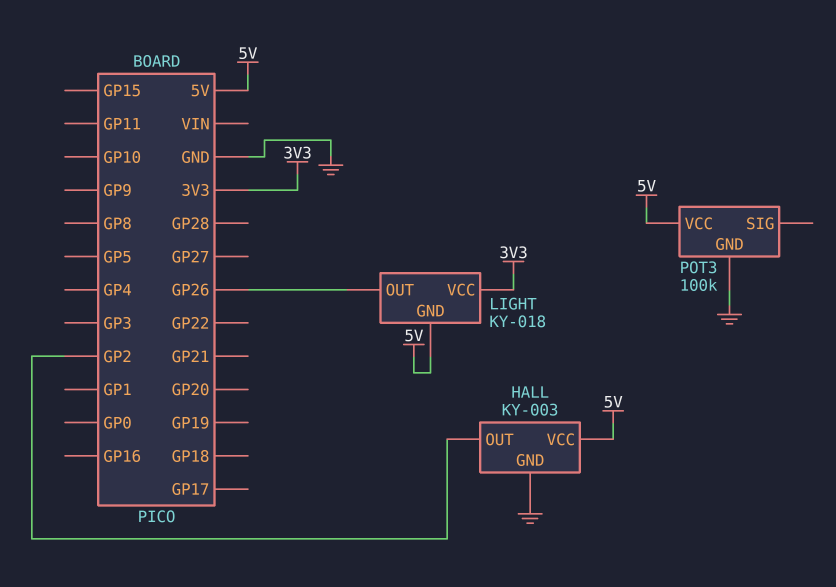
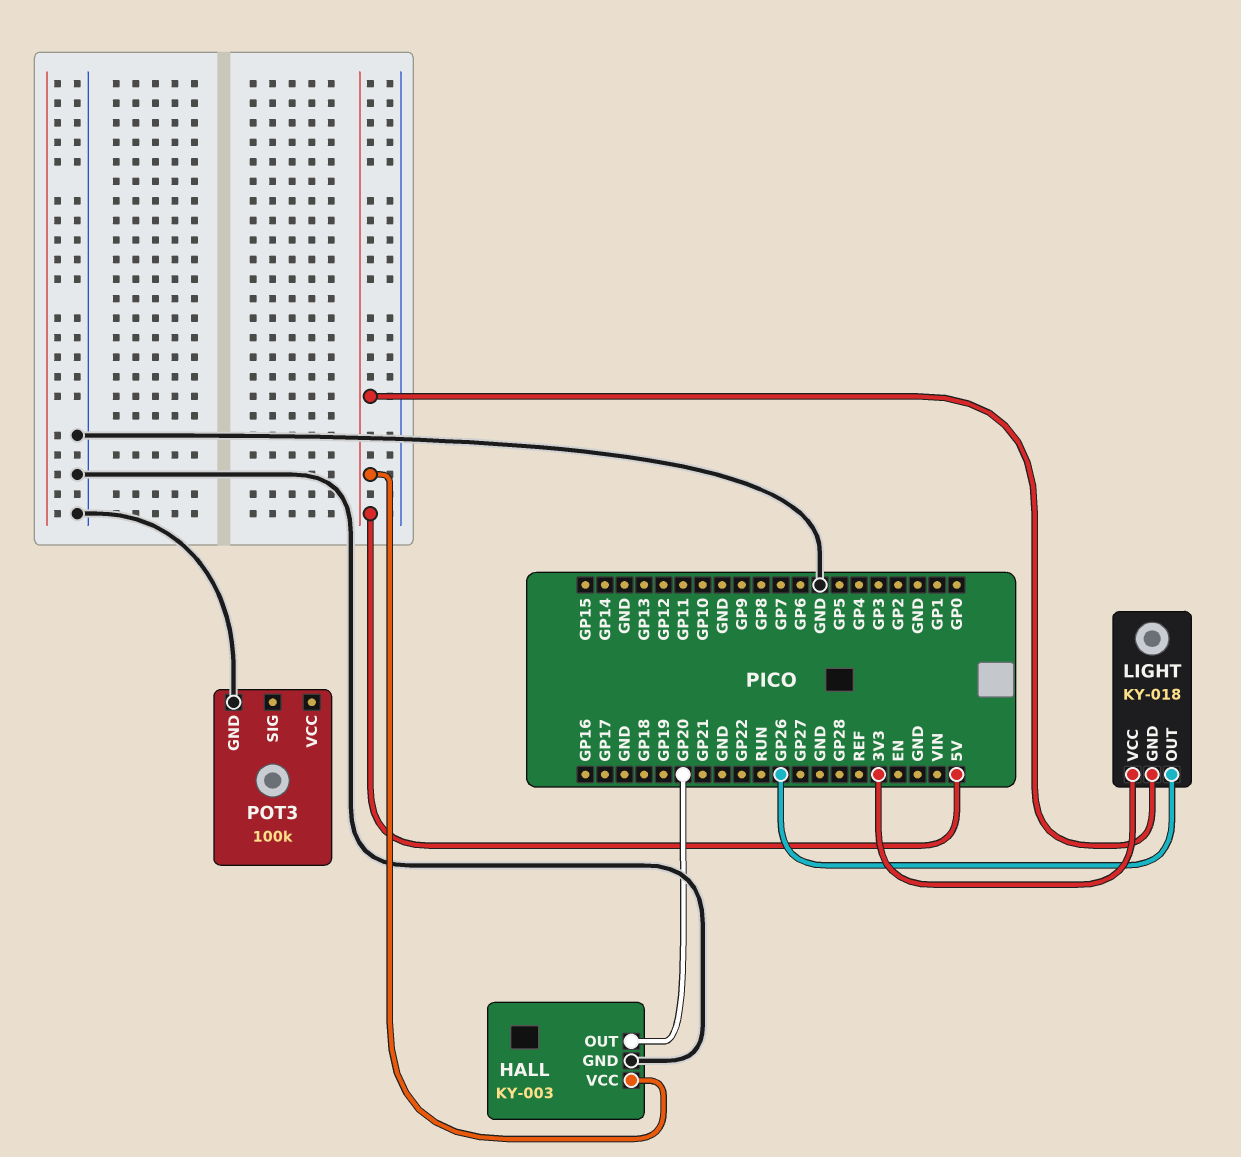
HALL pin OUT: GP2 -> GP20
POT3 pin VCC: 5V -> none

